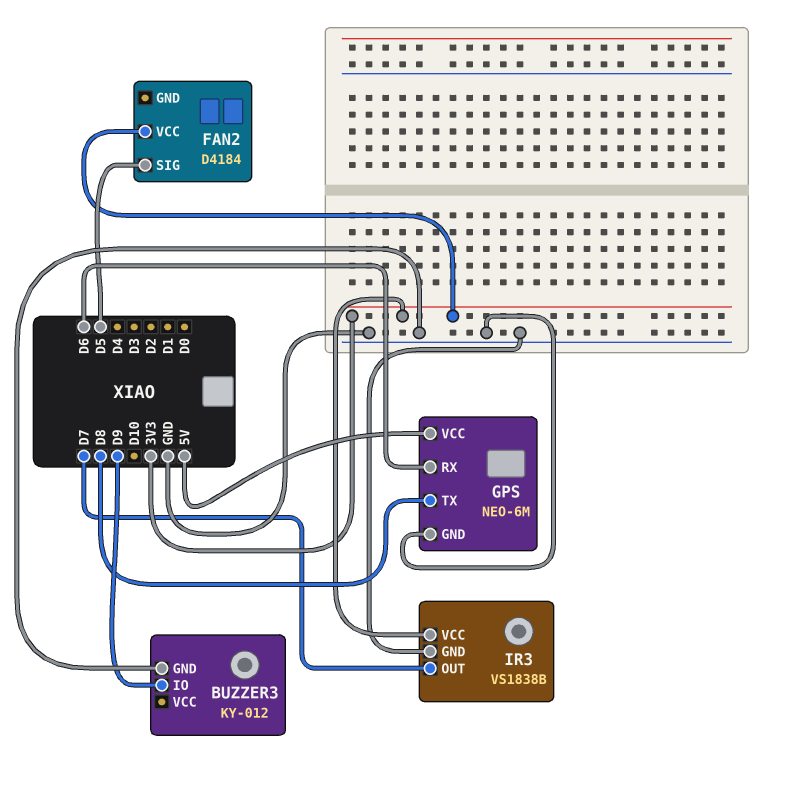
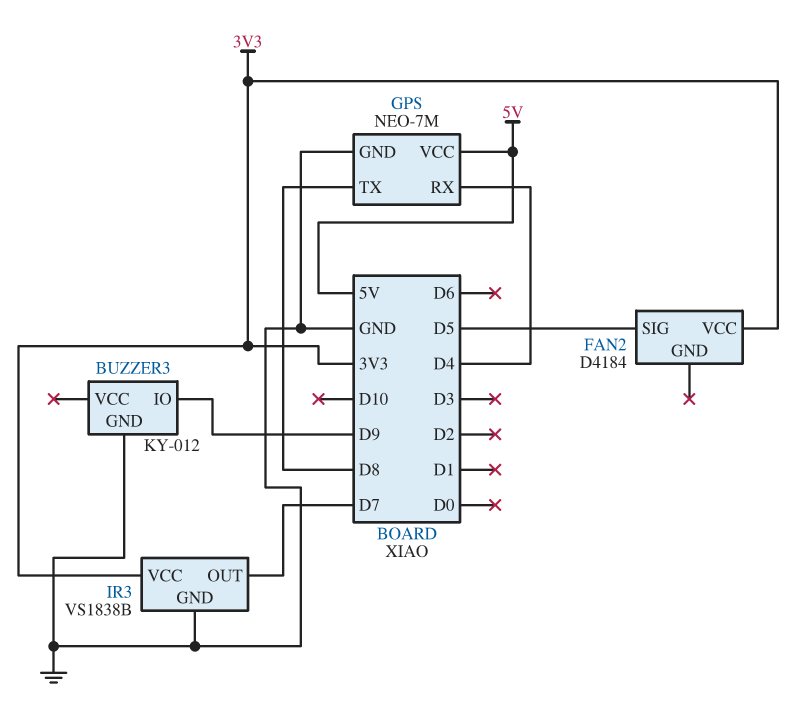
GPS: NEO-6M -> NEO-7M
GPS pin RX: D6 -> D4

